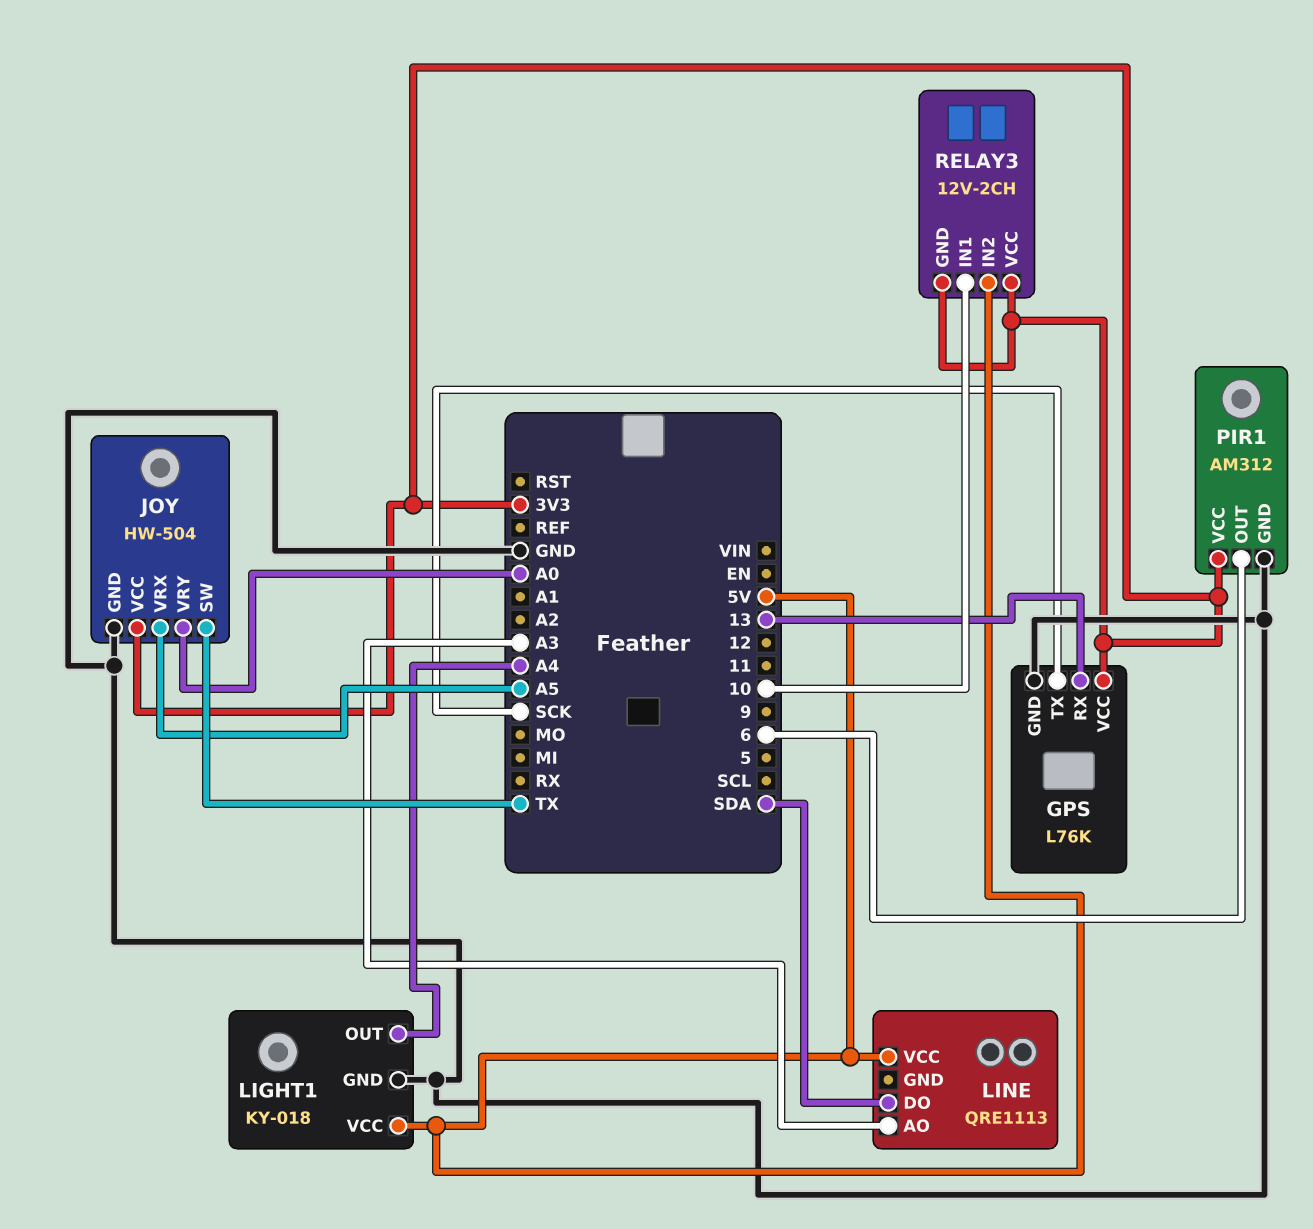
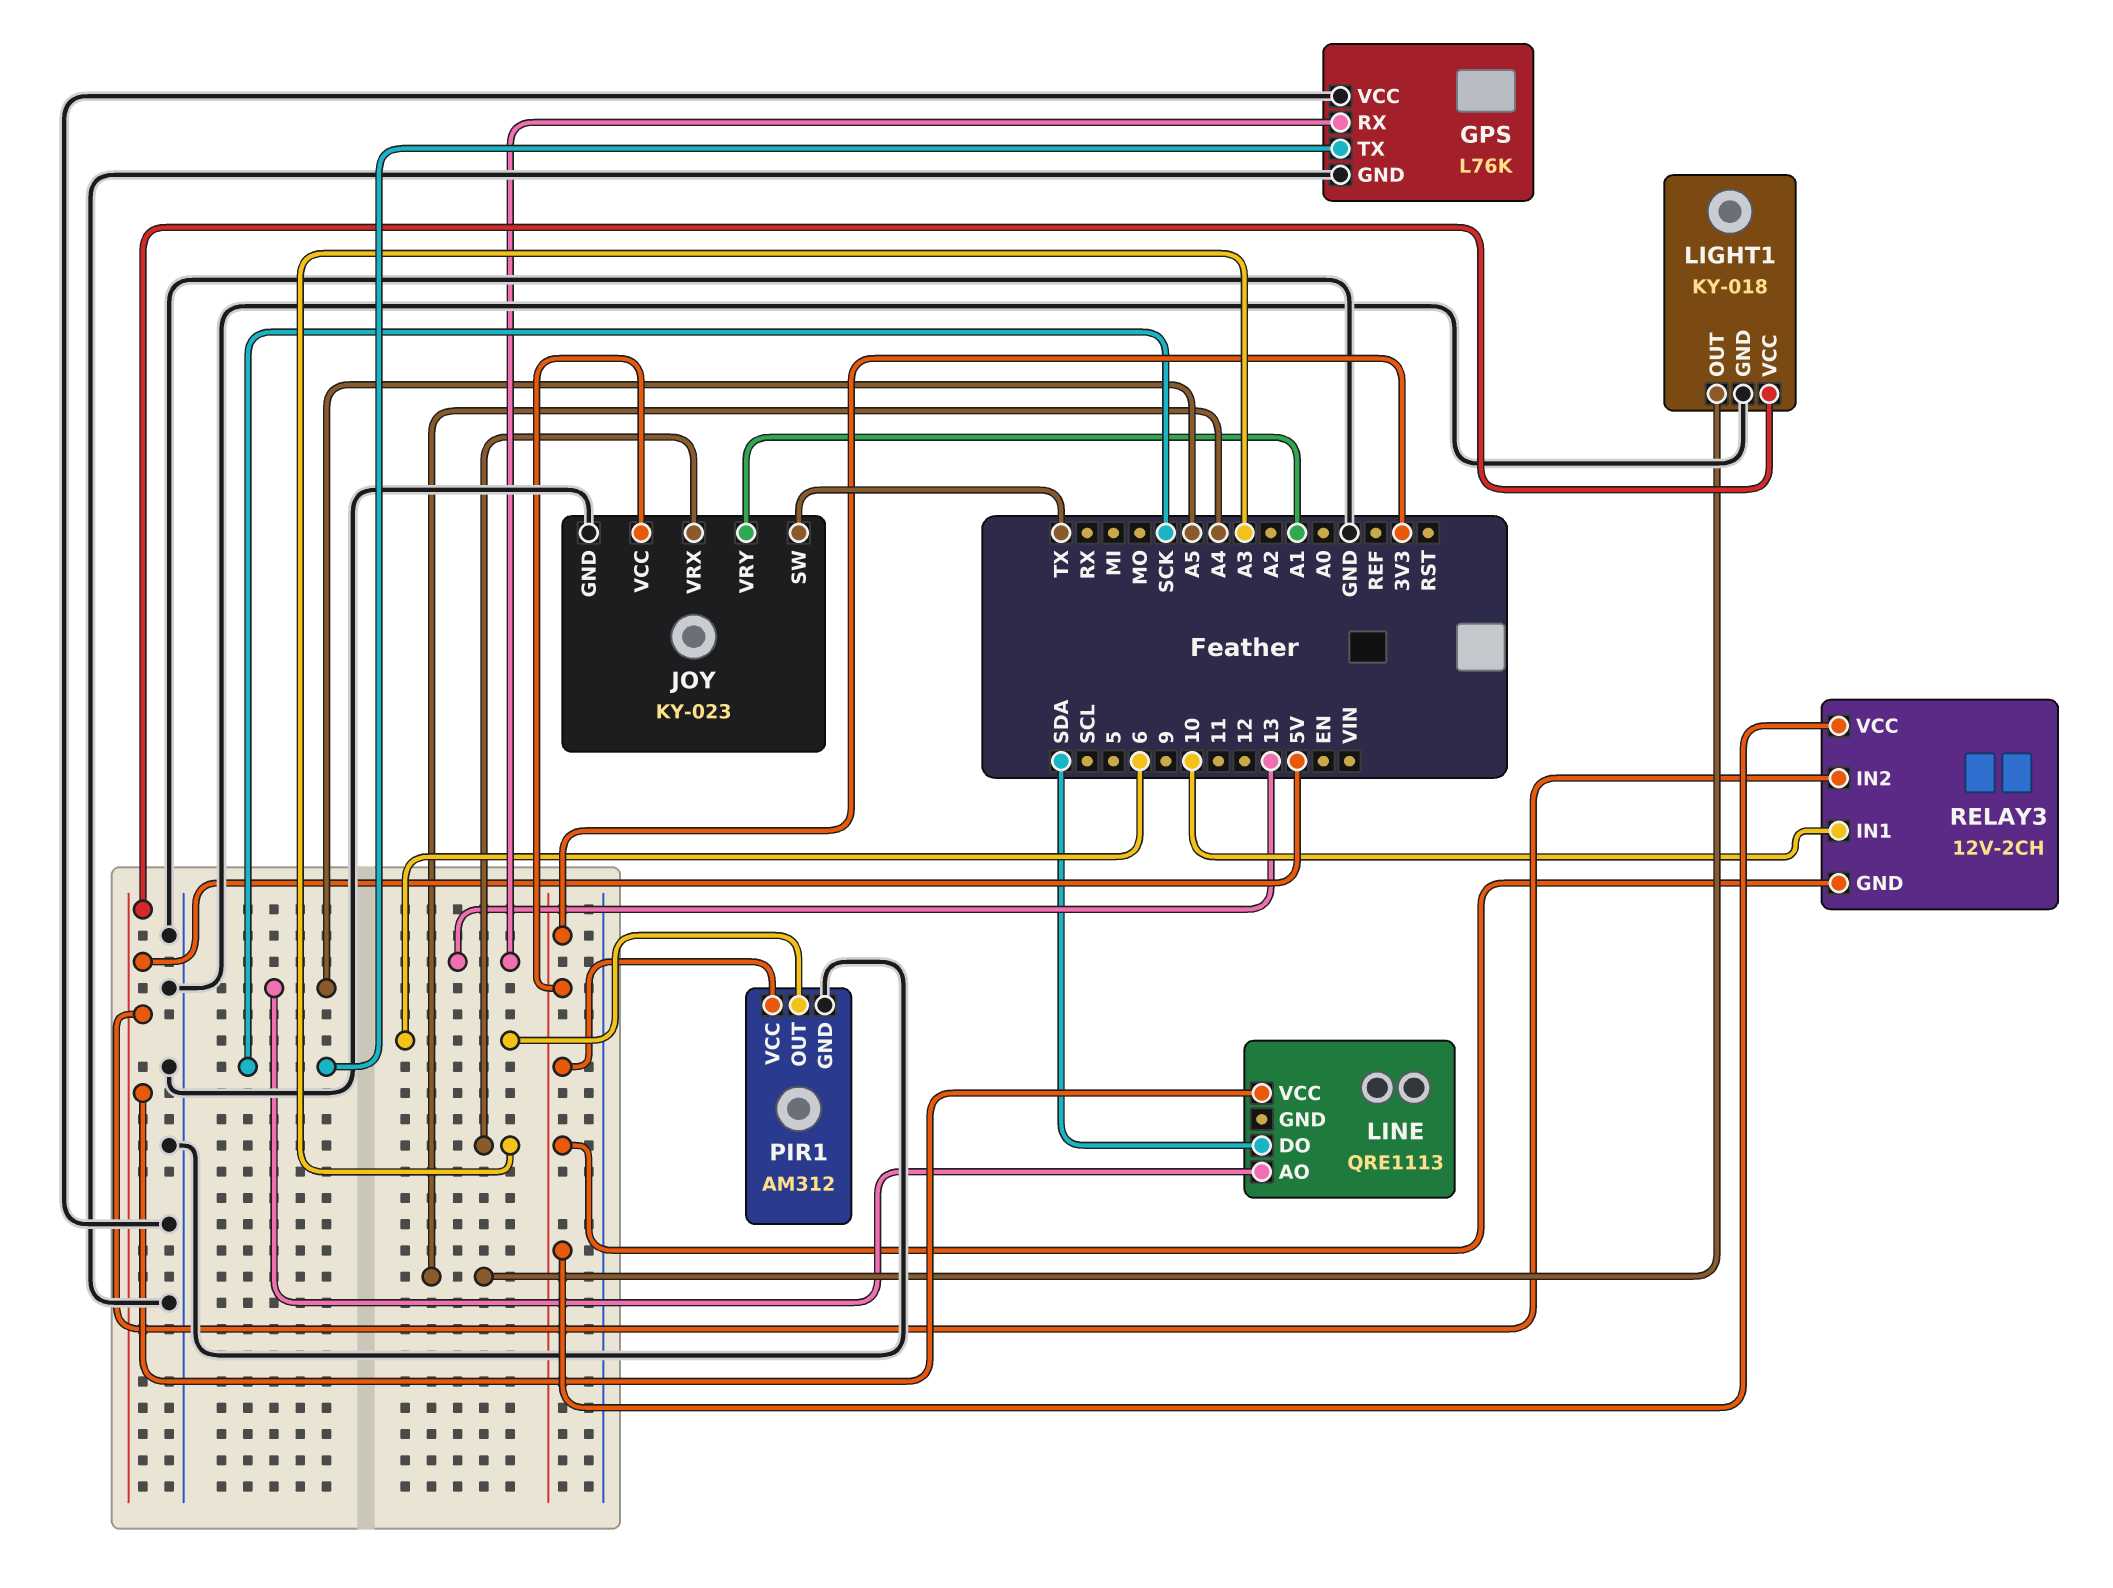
GPS pin VCC: 3V3 -> GND
JOY: HW-504 -> KY-023
JOY pin VRX: A5 -> A3
JOY pin VRY: A0 -> A1
LINE pin AO: A3 -> A5

